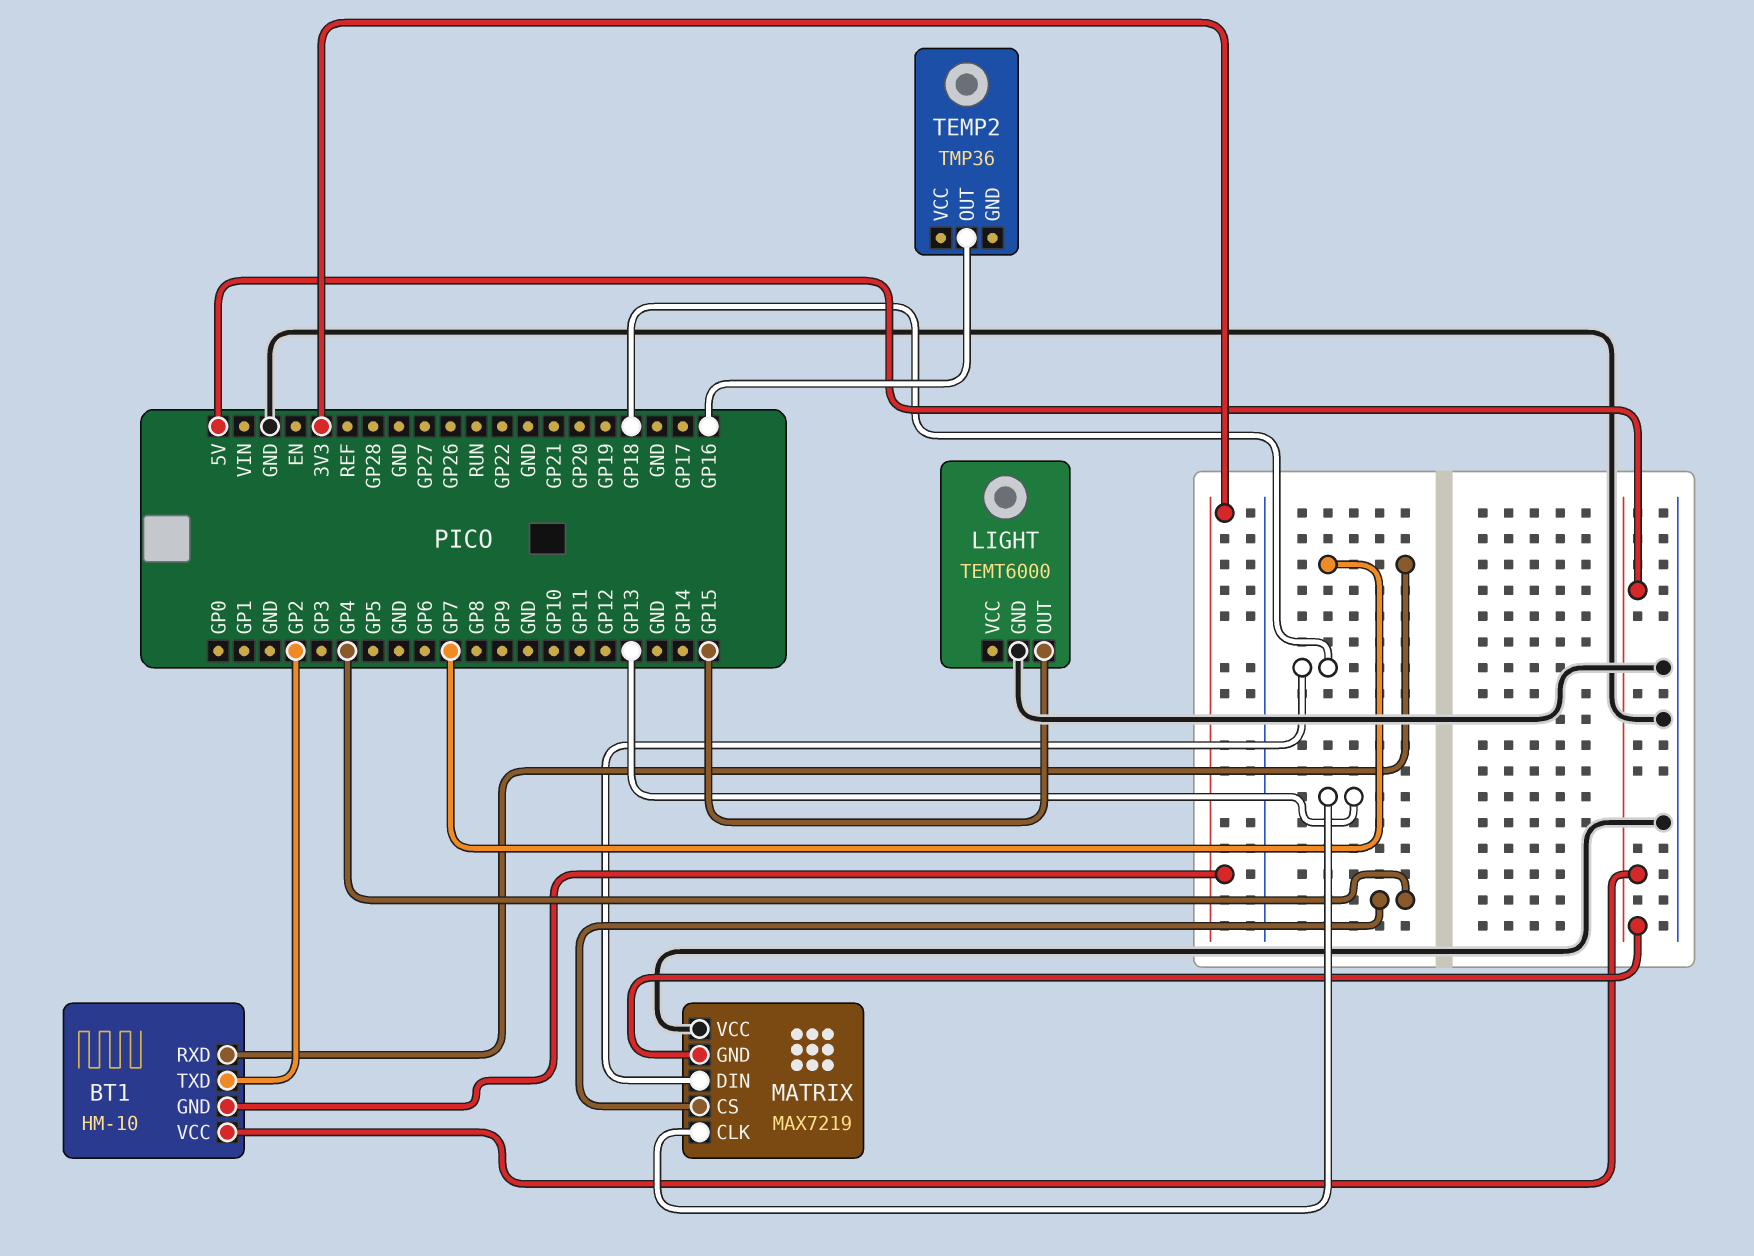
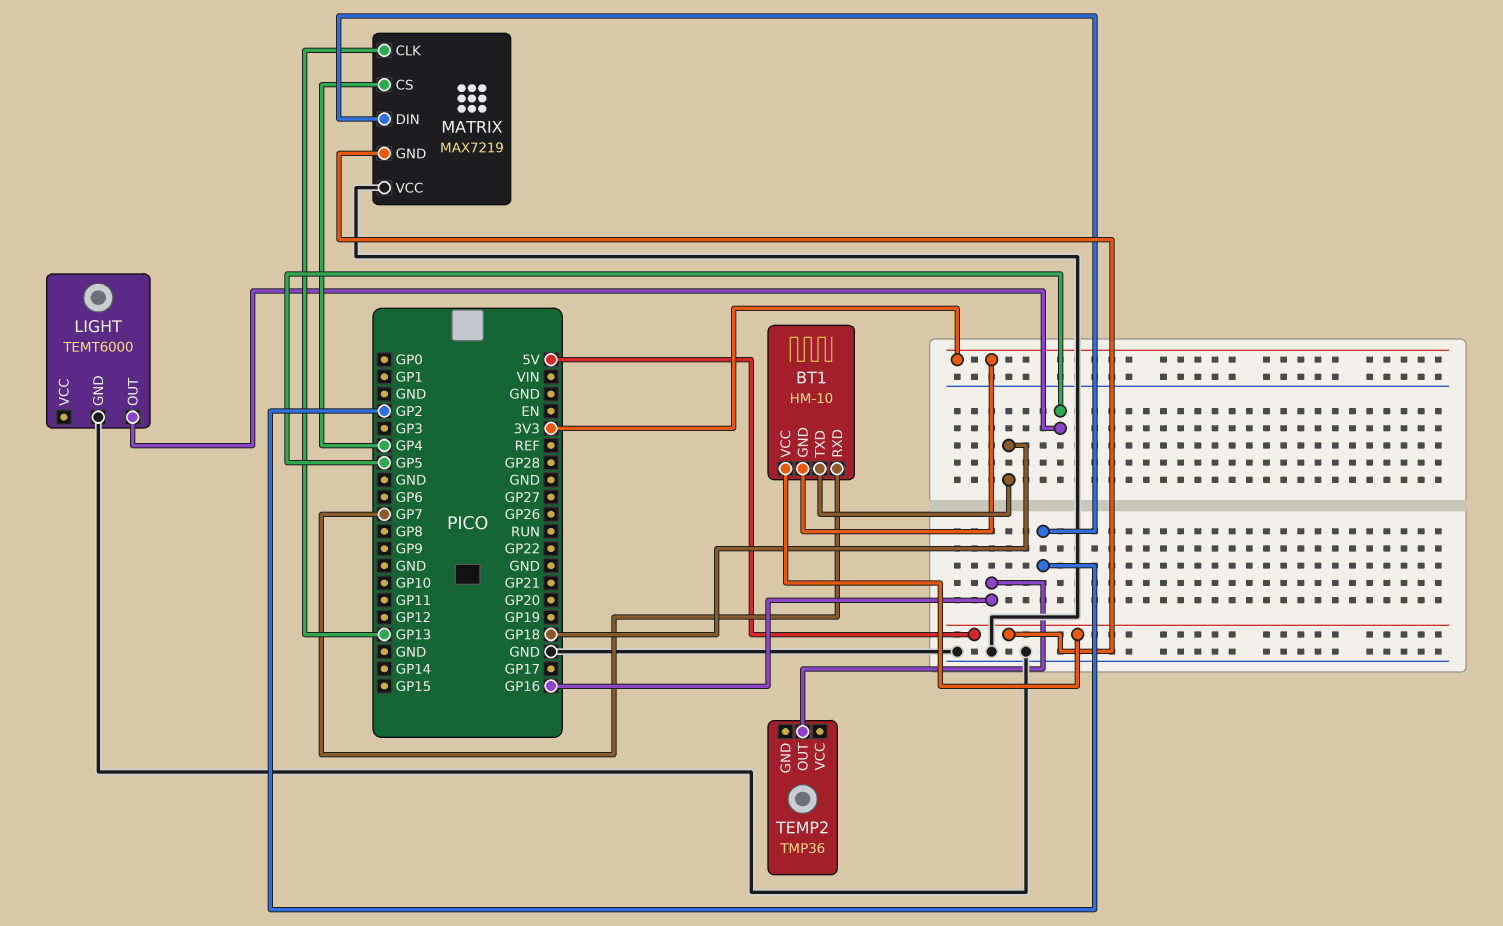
BT1 pin TXD: GP2 -> GP18
LIGHT pin OUT: GP15 -> GP5
MATRIX pin DIN: GP18 -> GP2

